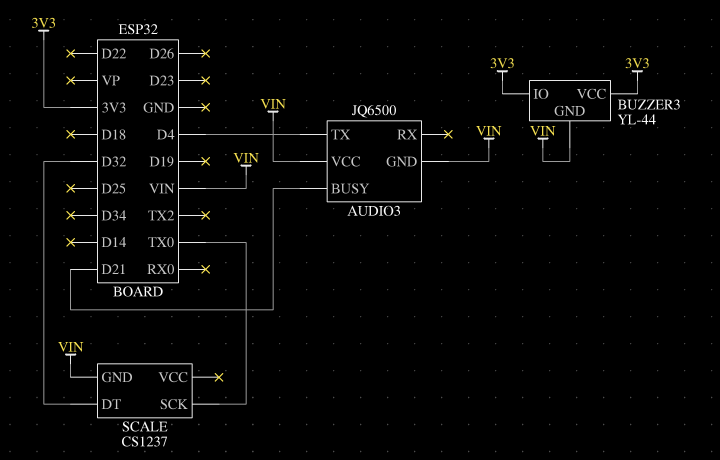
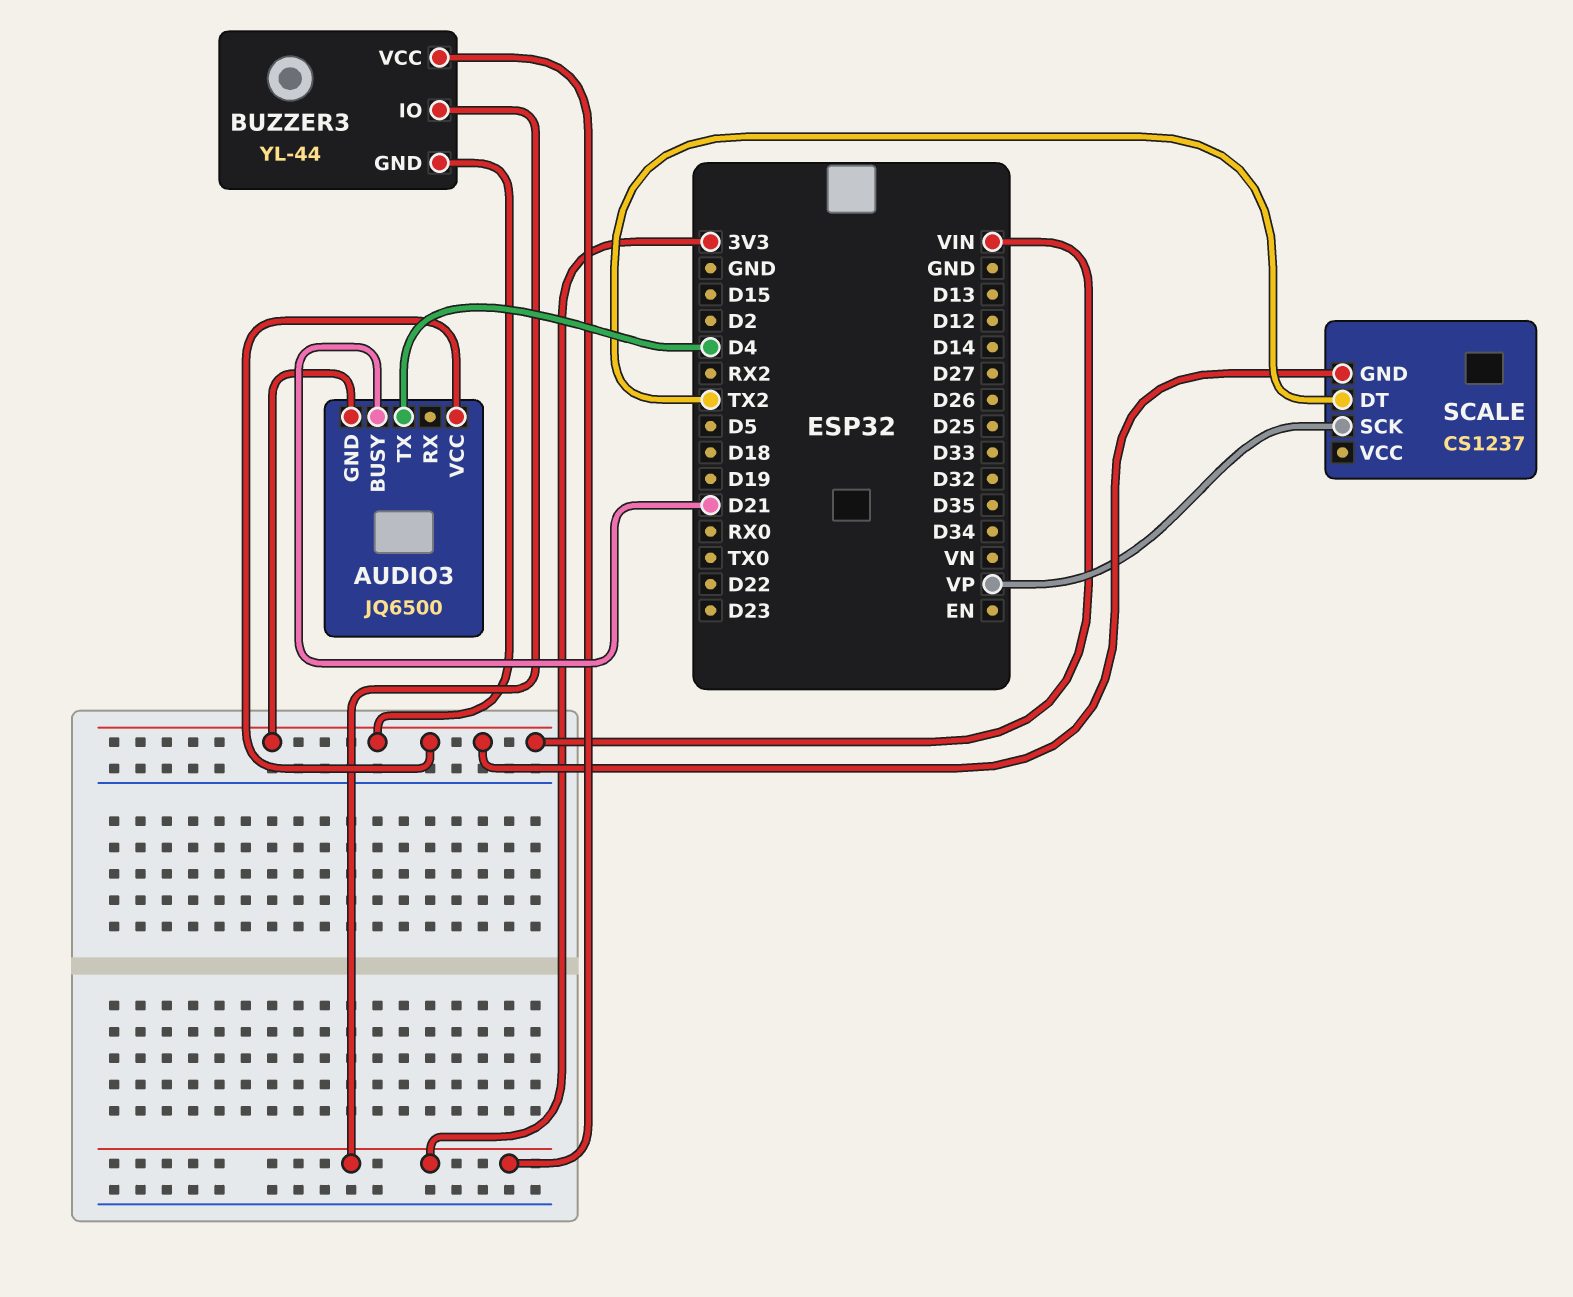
SCALE pin DT: D32 -> TX2
SCALE pin SCK: TX0 -> VP

